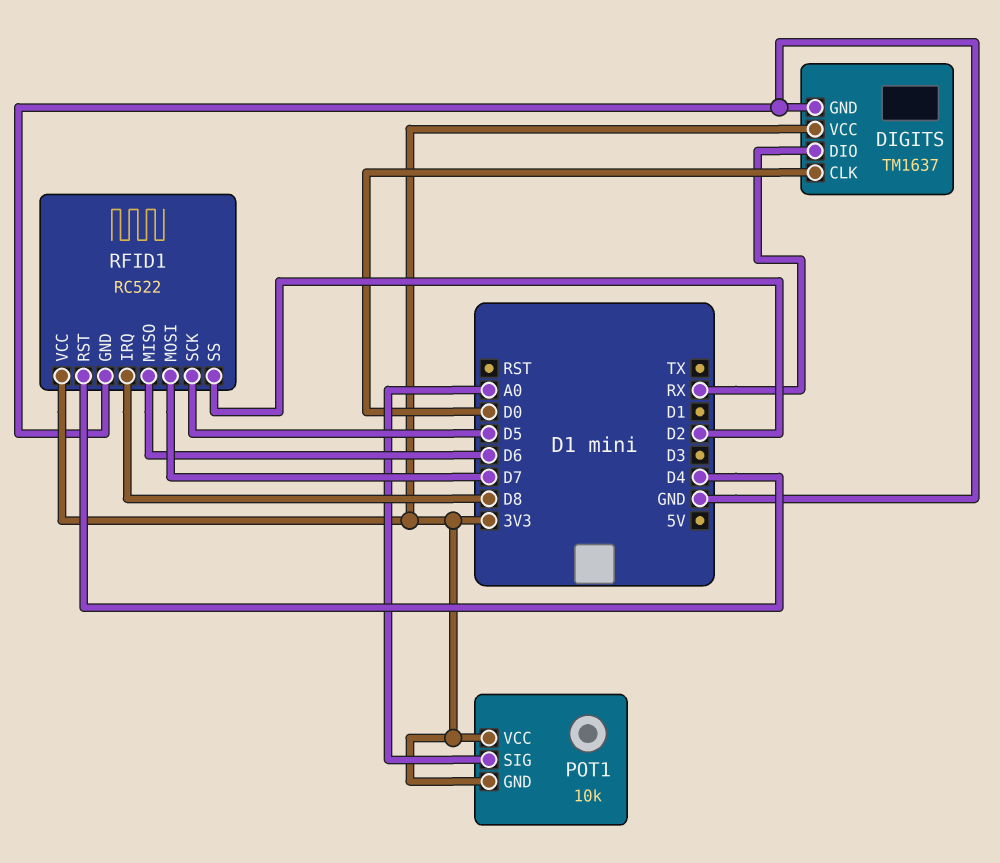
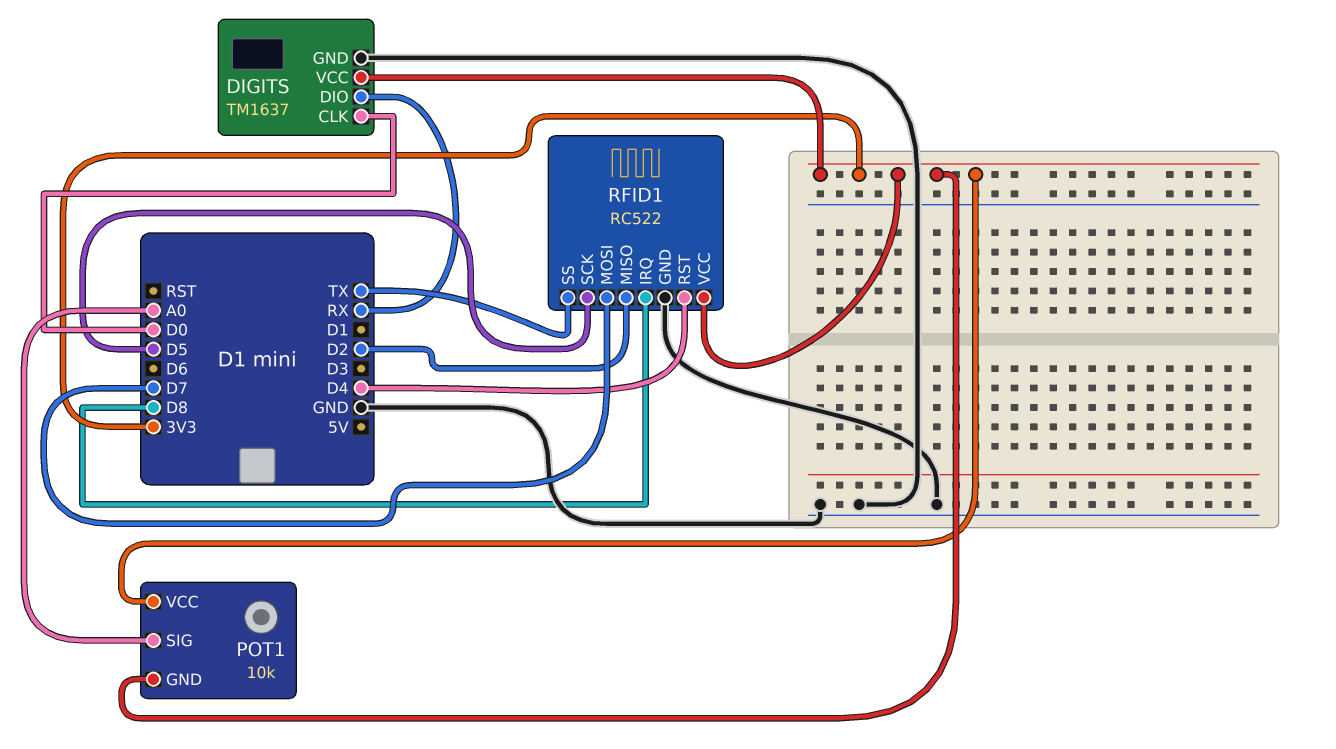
RFID1 pin MISO: D6 -> D2
RFID1 pin SS: D2 -> TX

